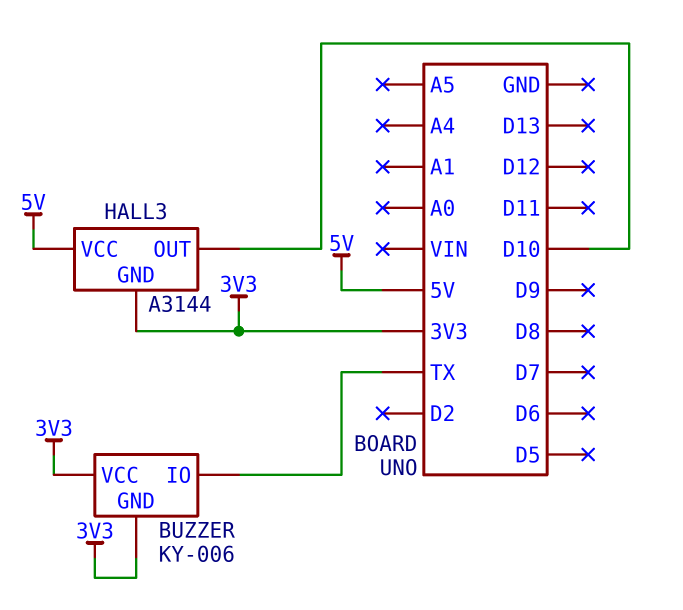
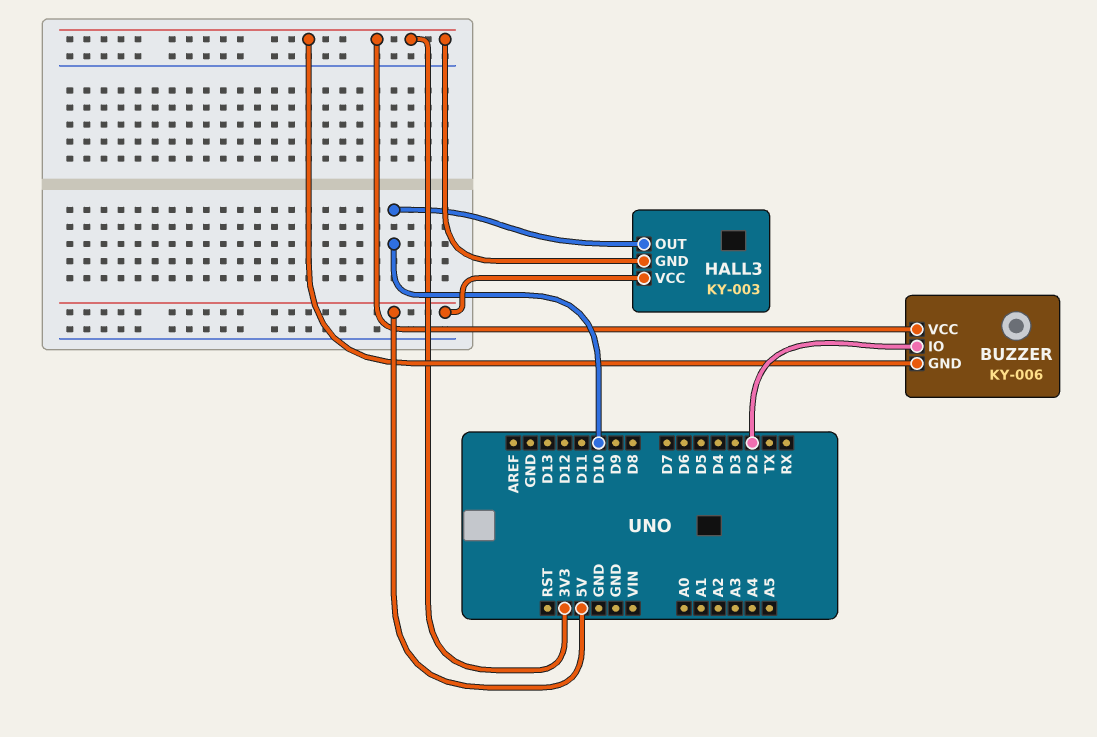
BUZZER pin IO: TX -> D2
HALL3: A3144 -> KY-003

